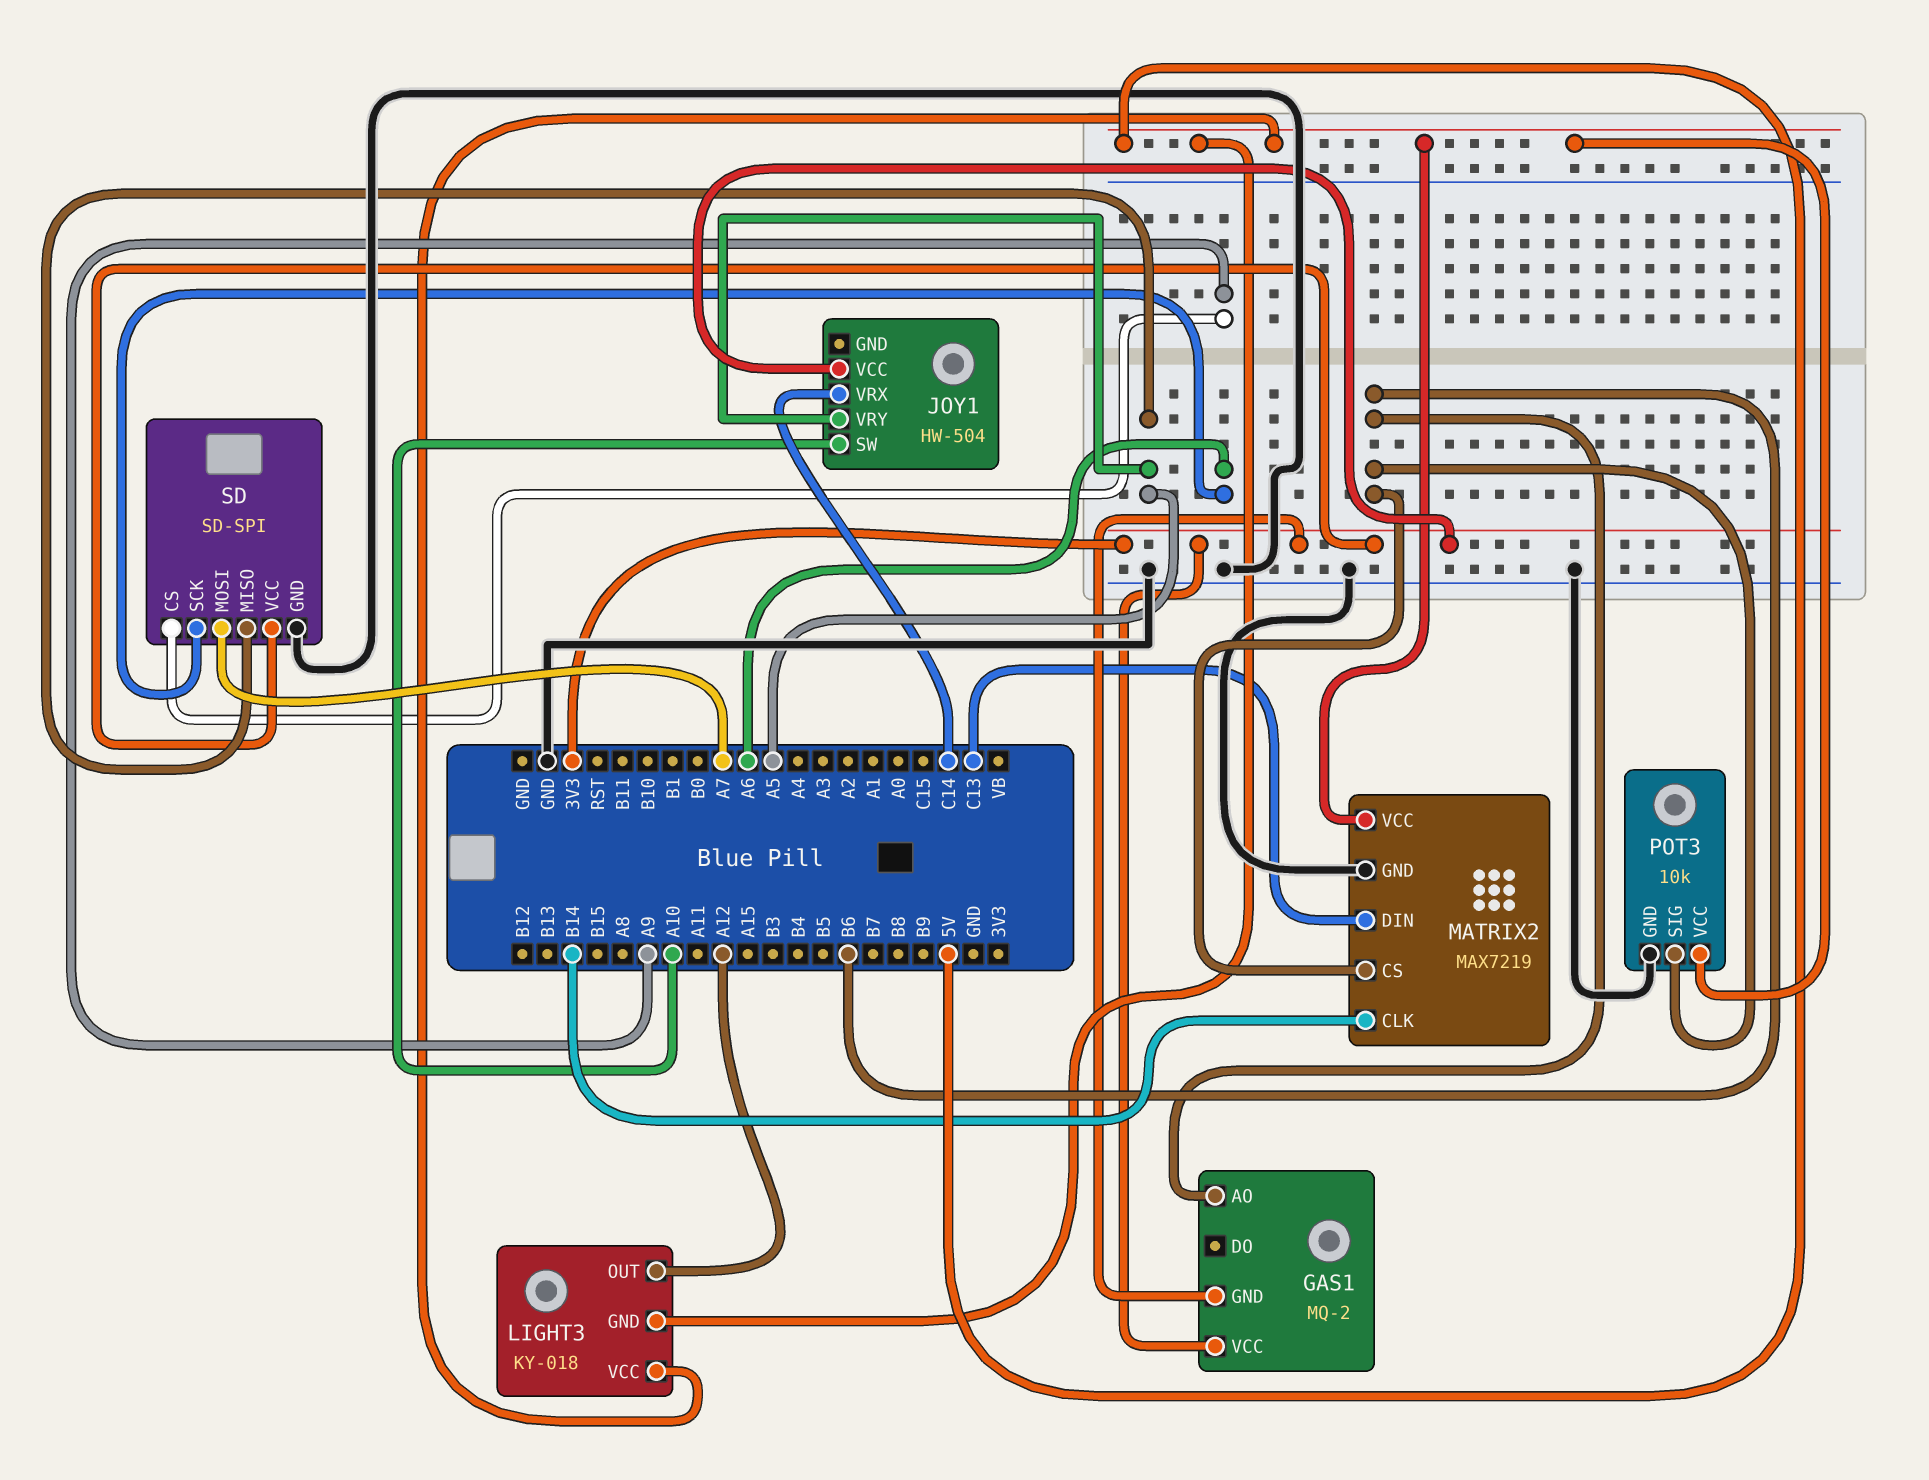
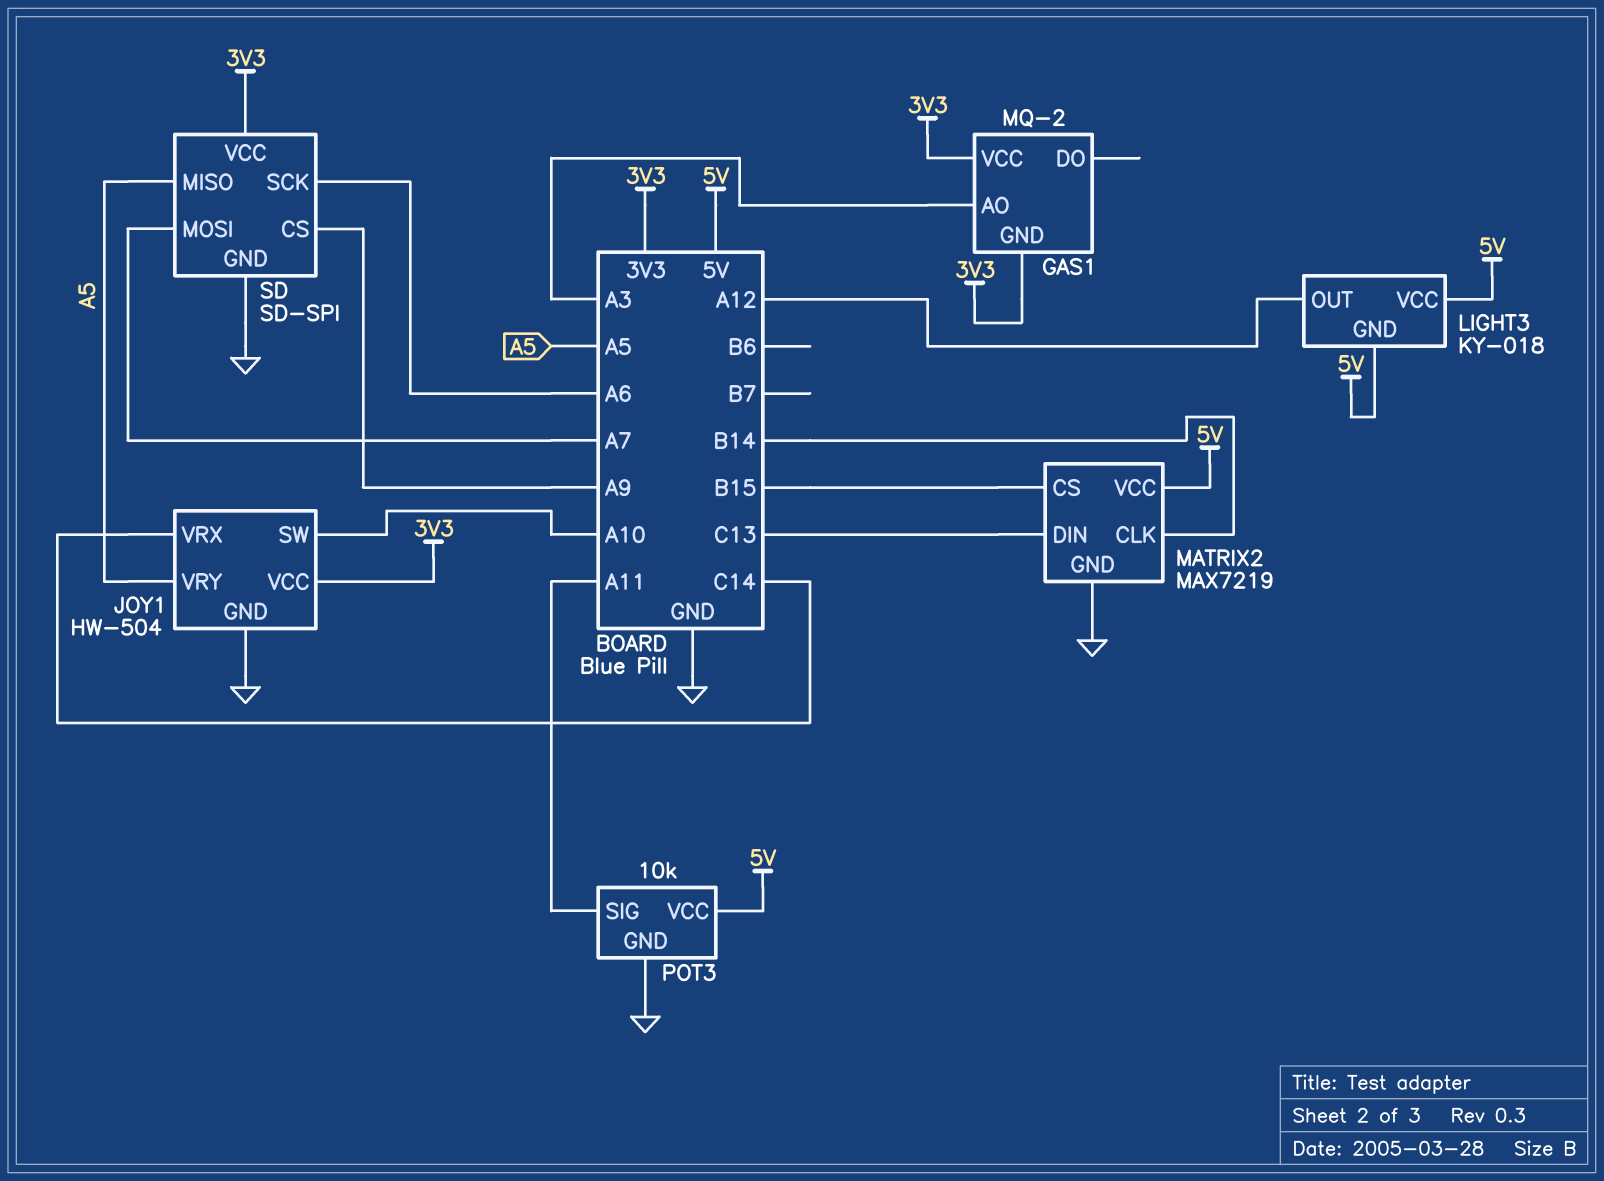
GAS1 pin AO: B6 -> A3
JOY1 pin GND: none -> GND
MATRIX2 pin CS: B6 -> B15
POT3 pin SIG: B6 -> A11

